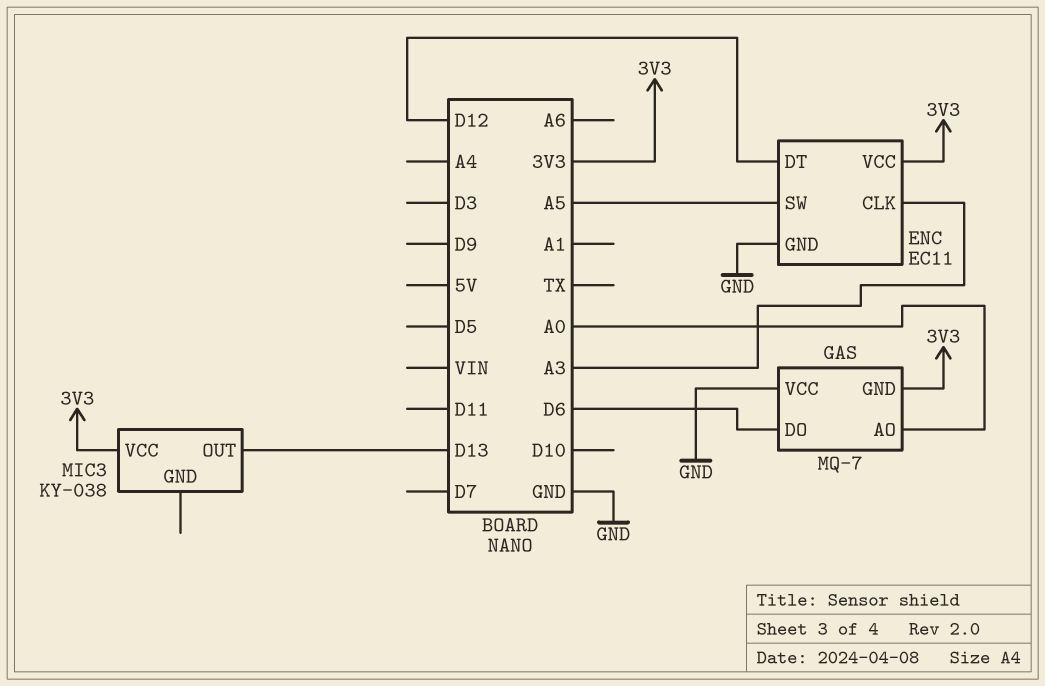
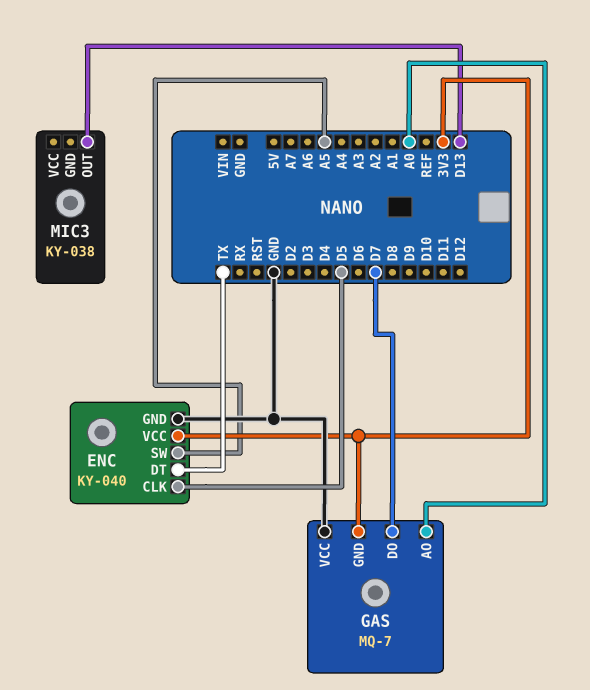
ENC: EC11 -> KY-040
ENC pin CLK: A3 -> D5
ENC pin DT: D12 -> TX
GAS pin DO: D6 -> D7
MIC3 pin VCC: 3V3 -> none

